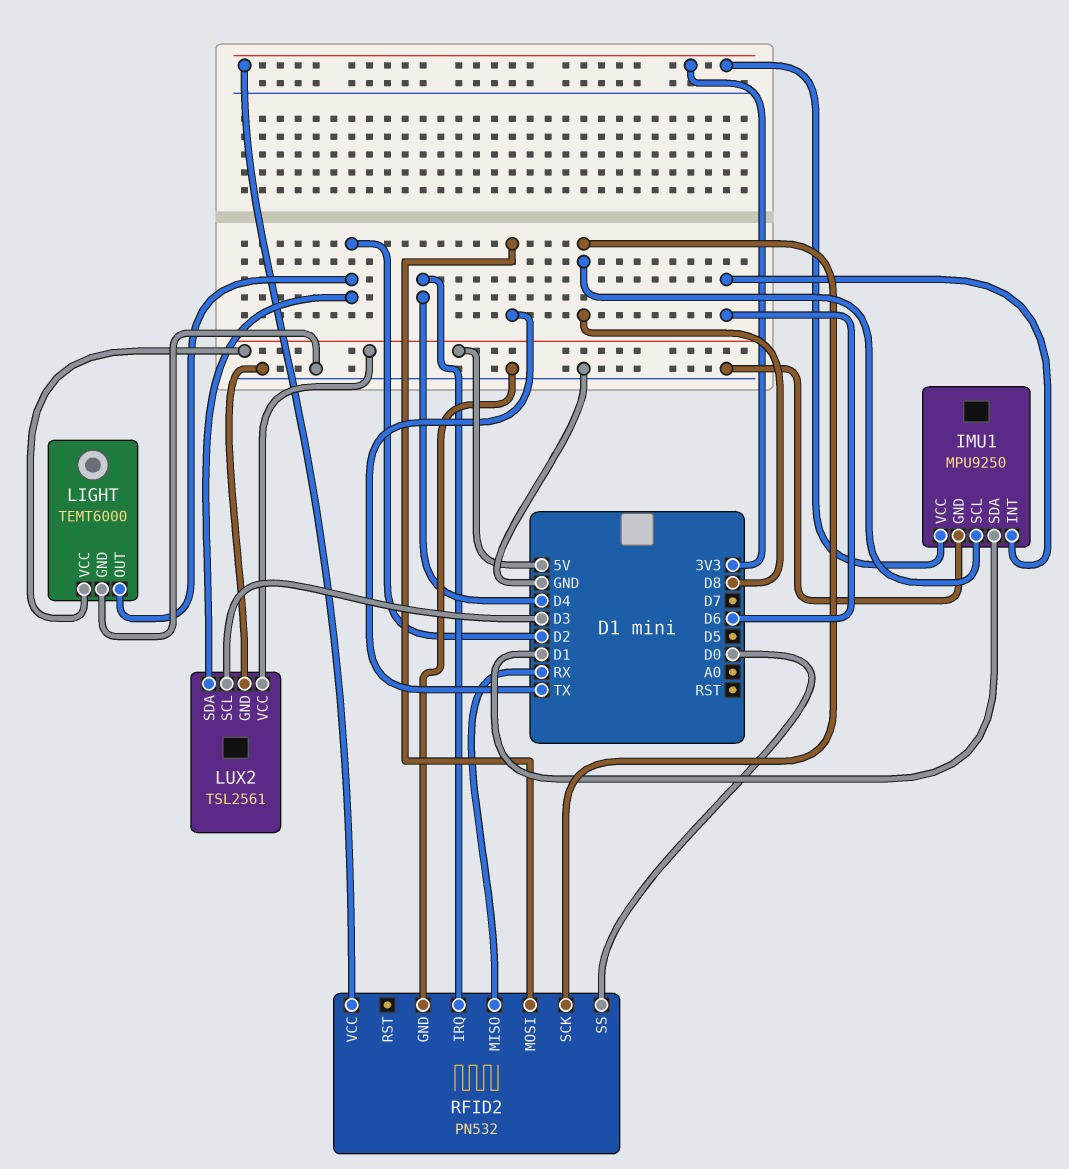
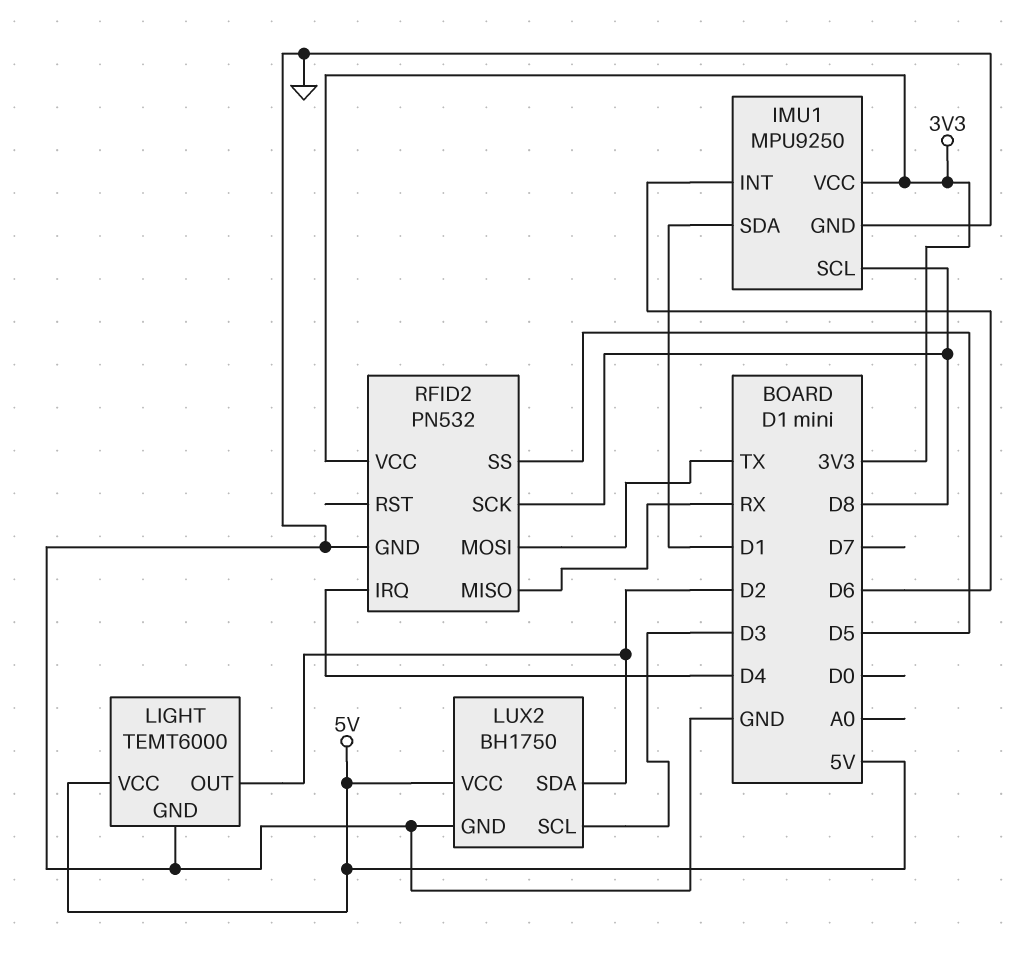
LUX2: TSL2561 -> BH1750
RFID2 pin SS: D0 -> D5

